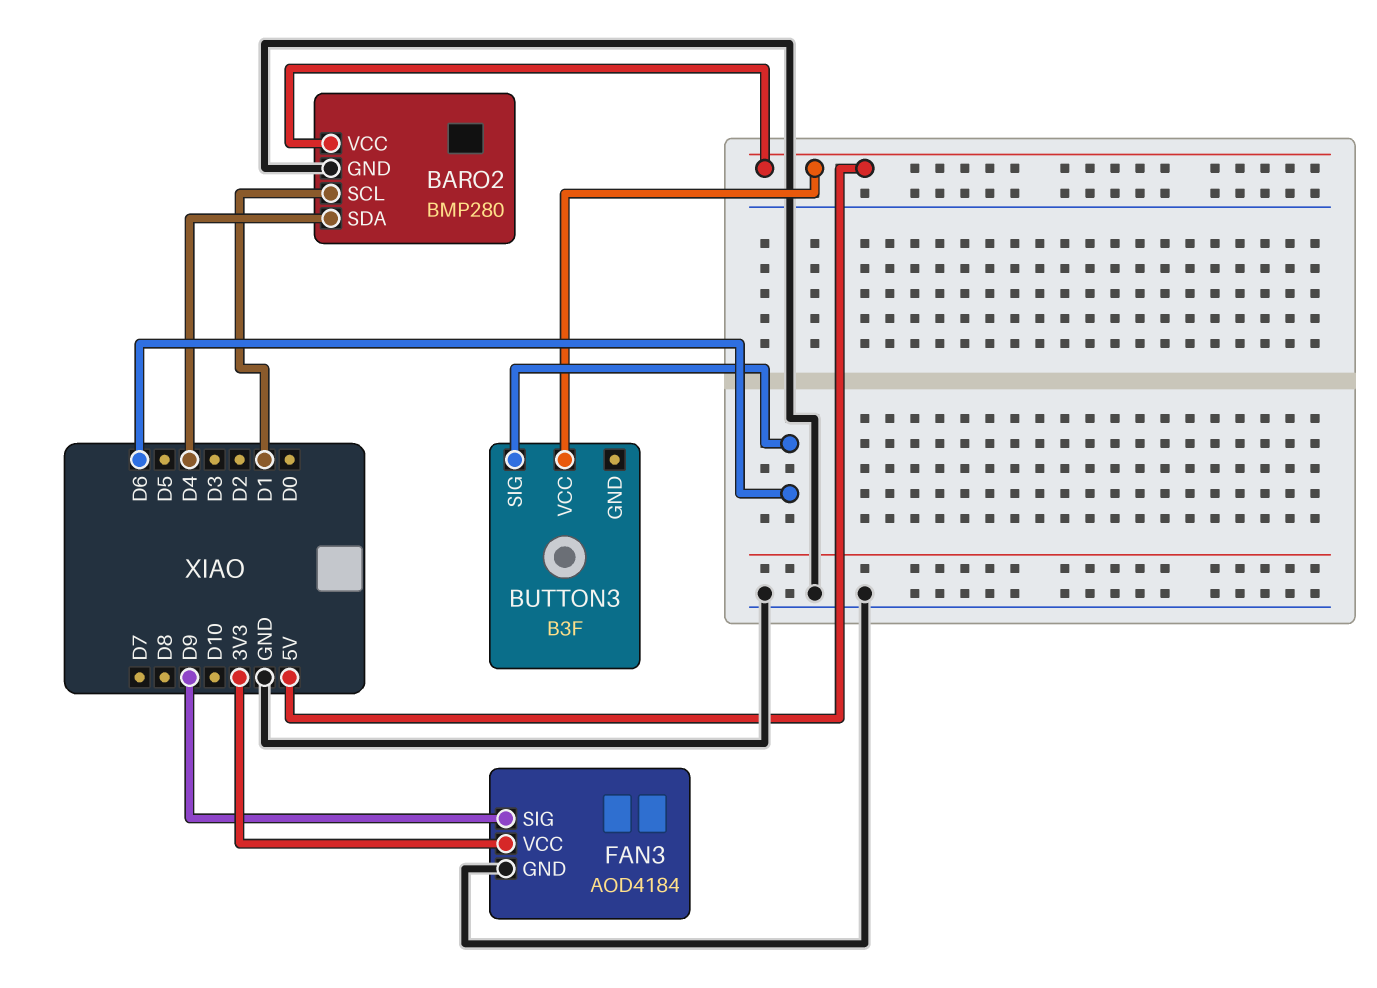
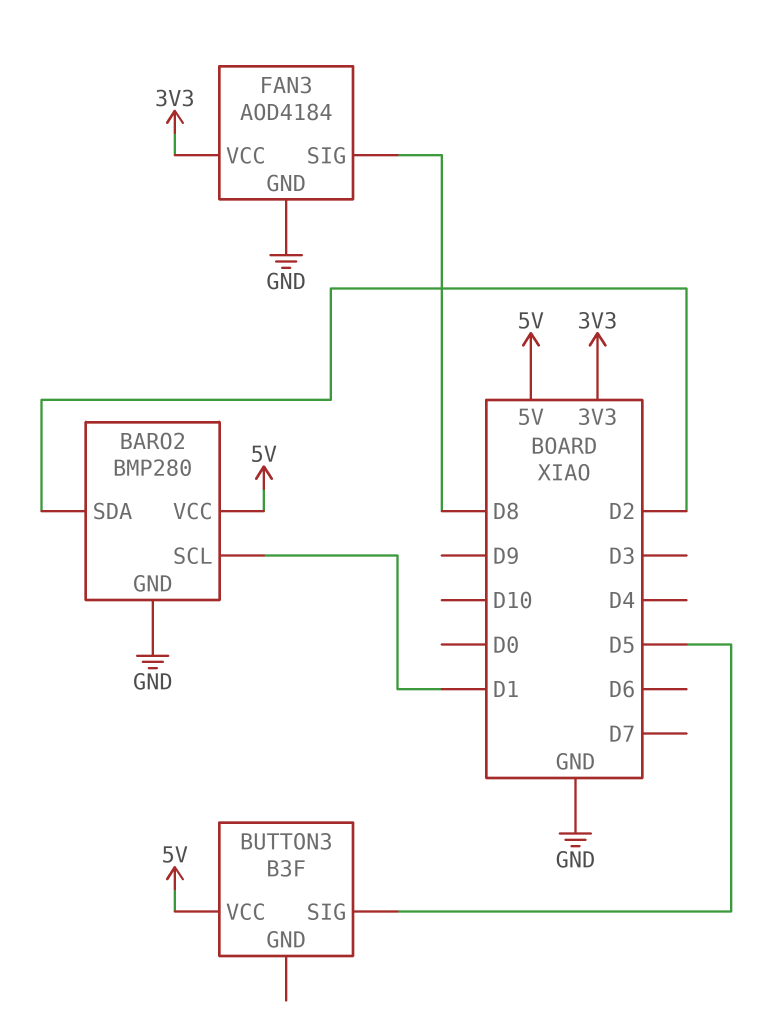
BARO2 pin SDA: D4 -> D2
BUTTON3 pin SIG: D6 -> D5
FAN3 pin SIG: D9 -> D8

